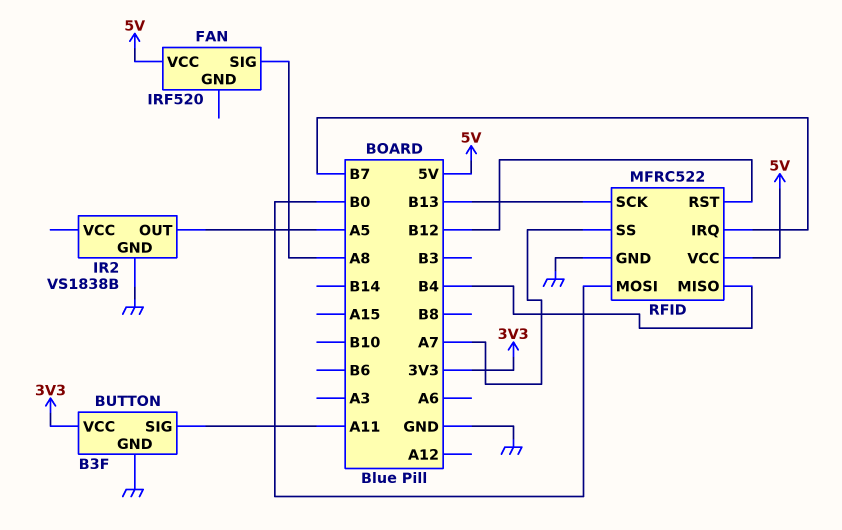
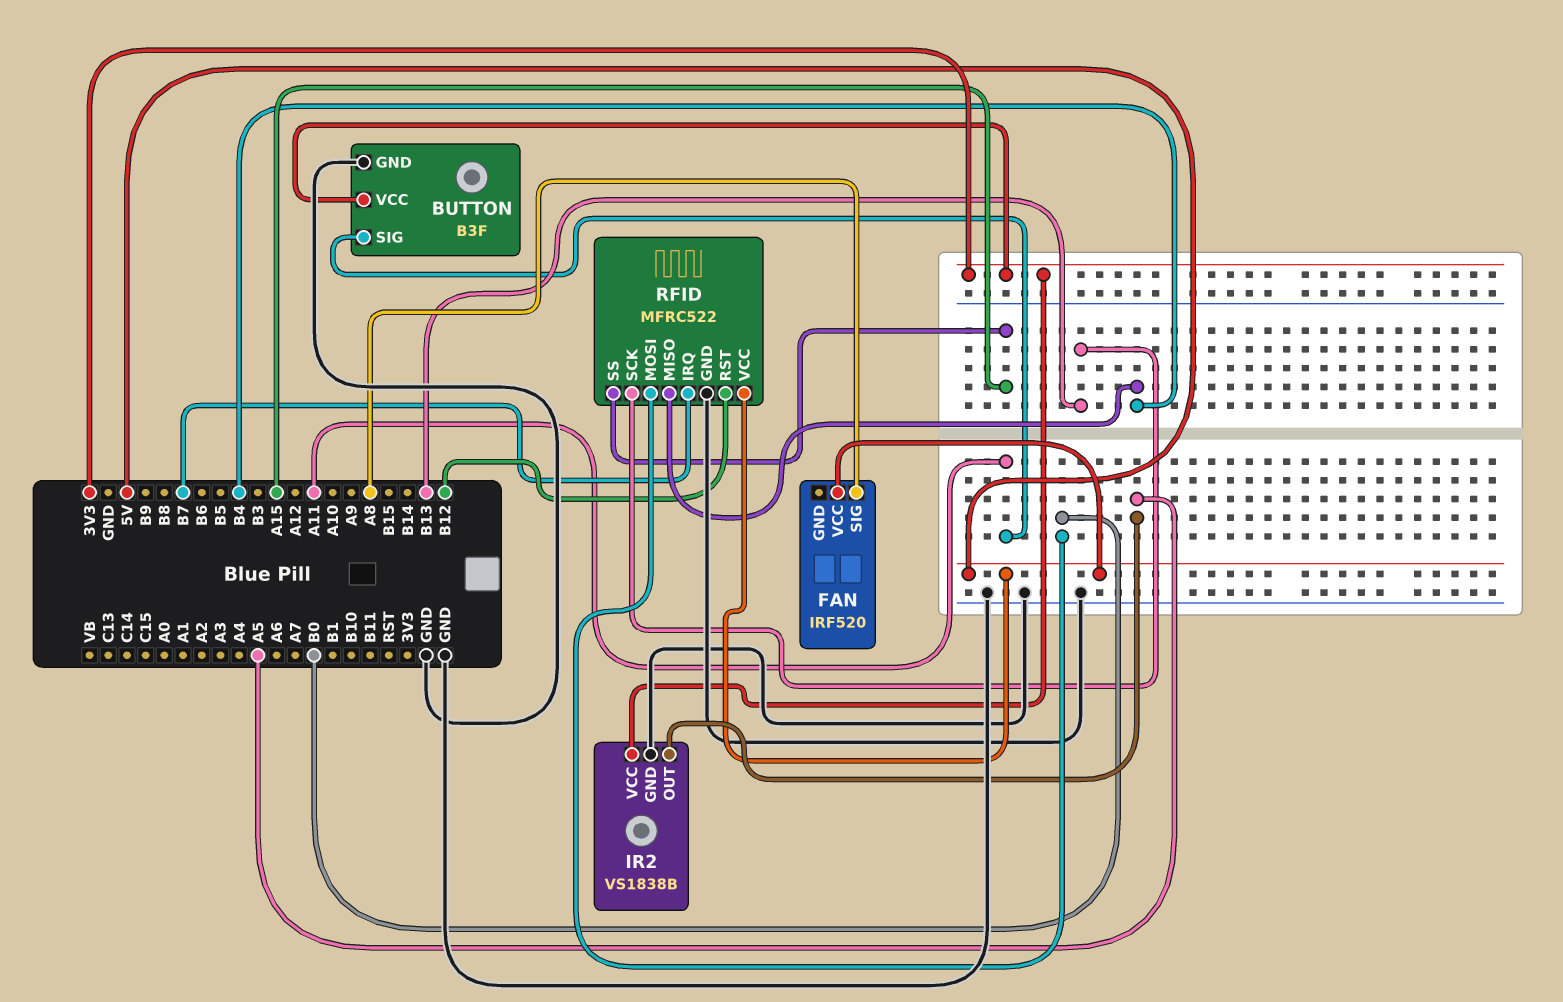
IR2 pin VCC: none -> 3V3
RFID pin SS: A7 -> A15

